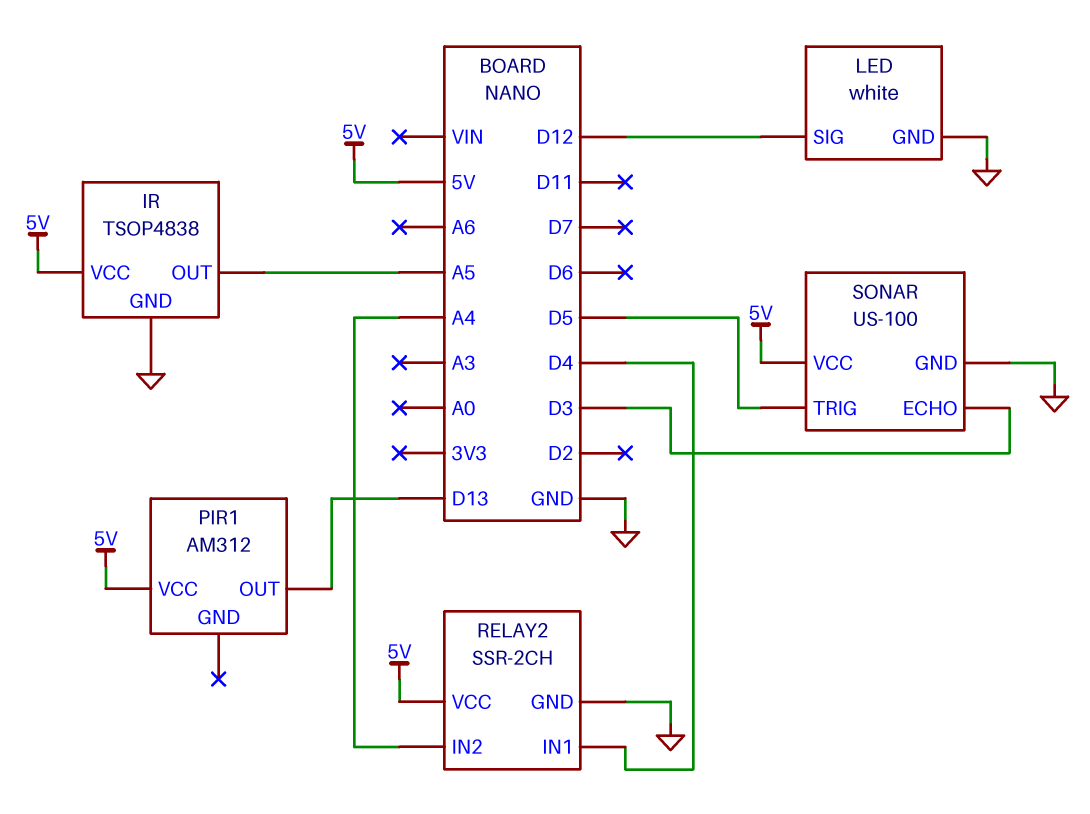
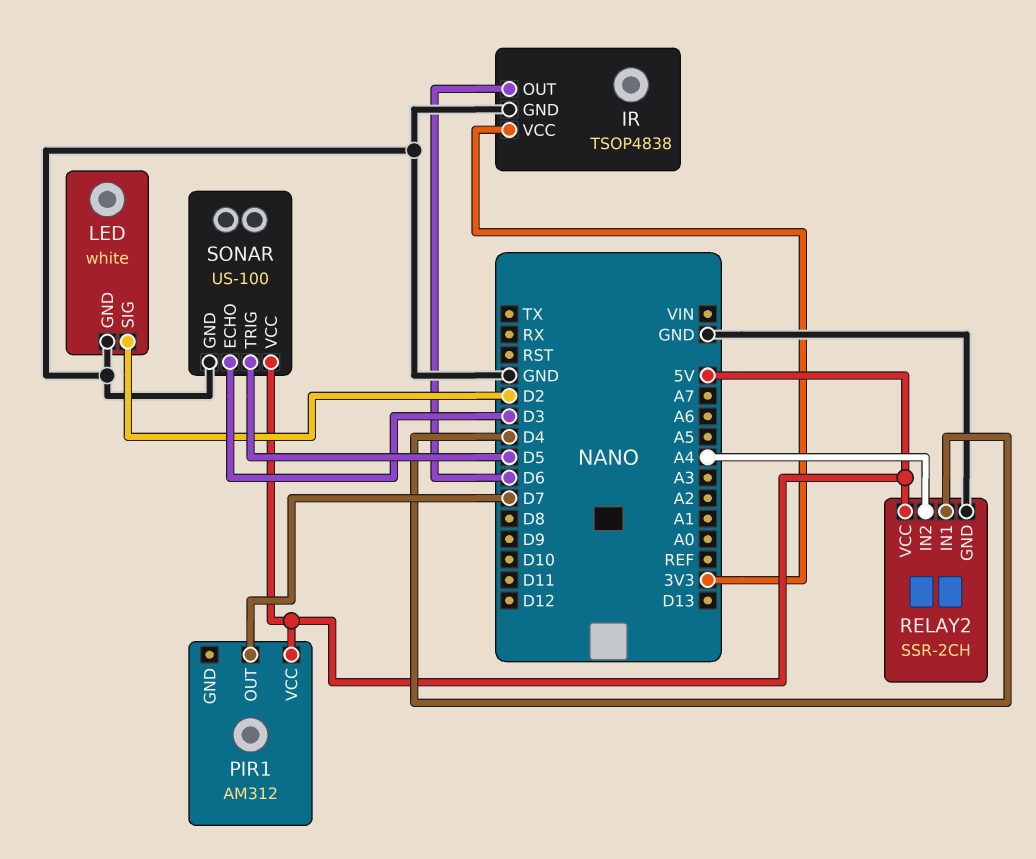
IR pin OUT: A5 -> D6
IR pin VCC: 5V -> 3V3
LED pin SIG: D12 -> D2
PIR1 pin OUT: D13 -> D7

